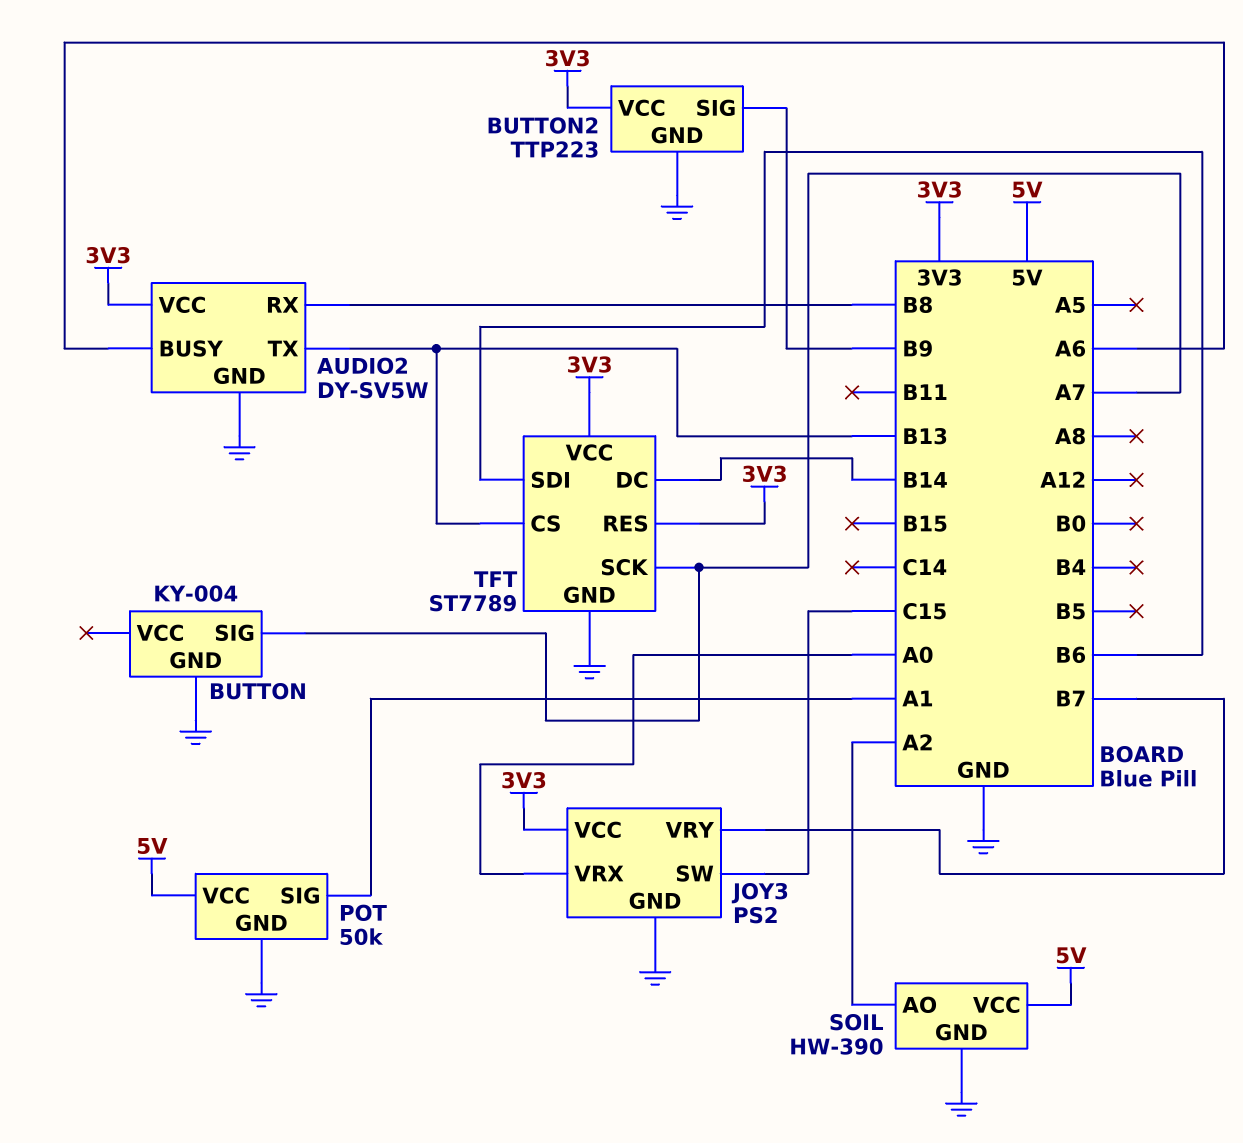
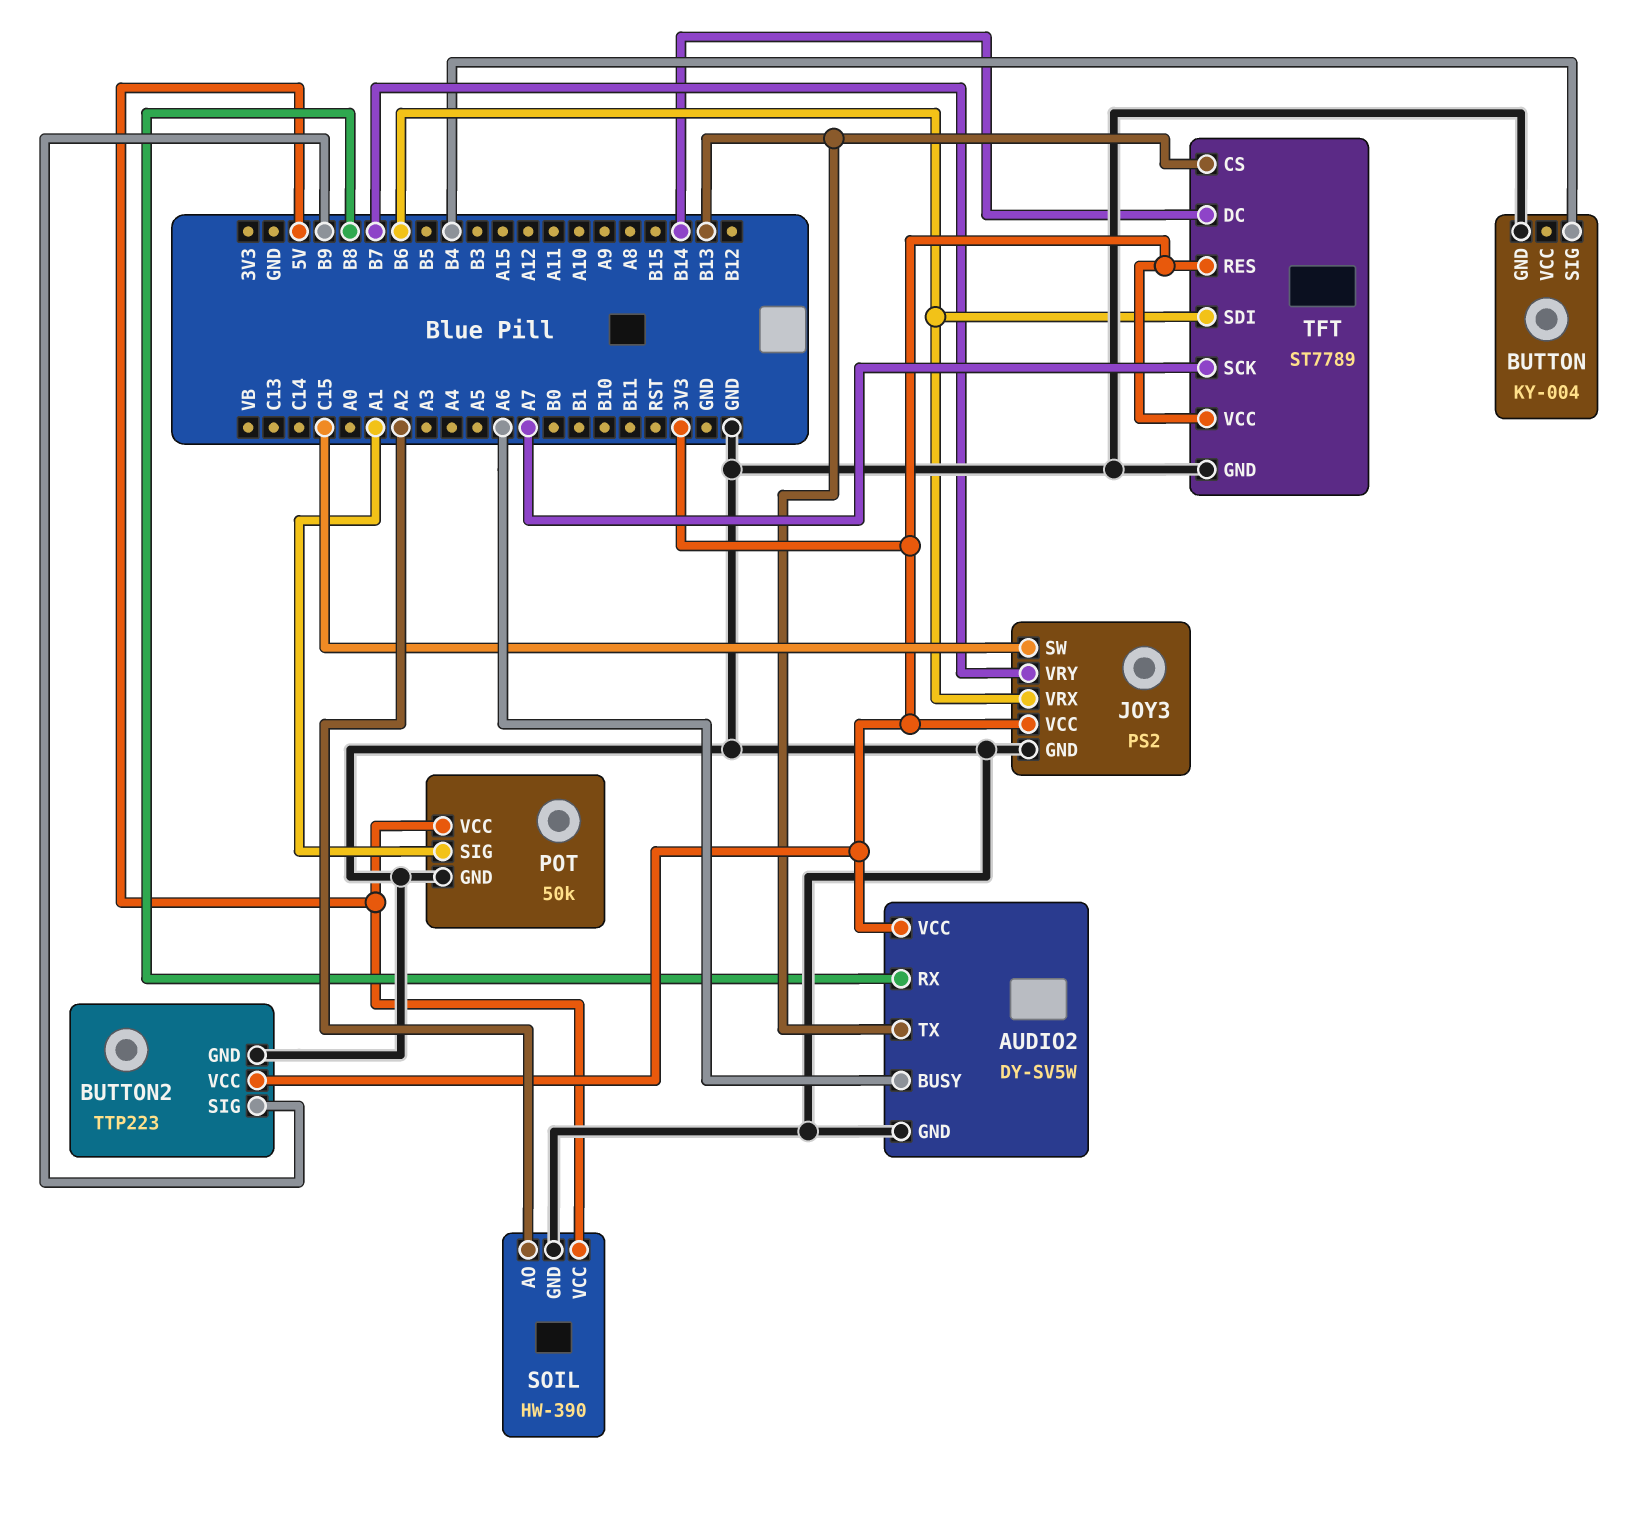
BUTTON pin SIG: A7 -> B4
JOY3 pin VRX: A0 -> B6

